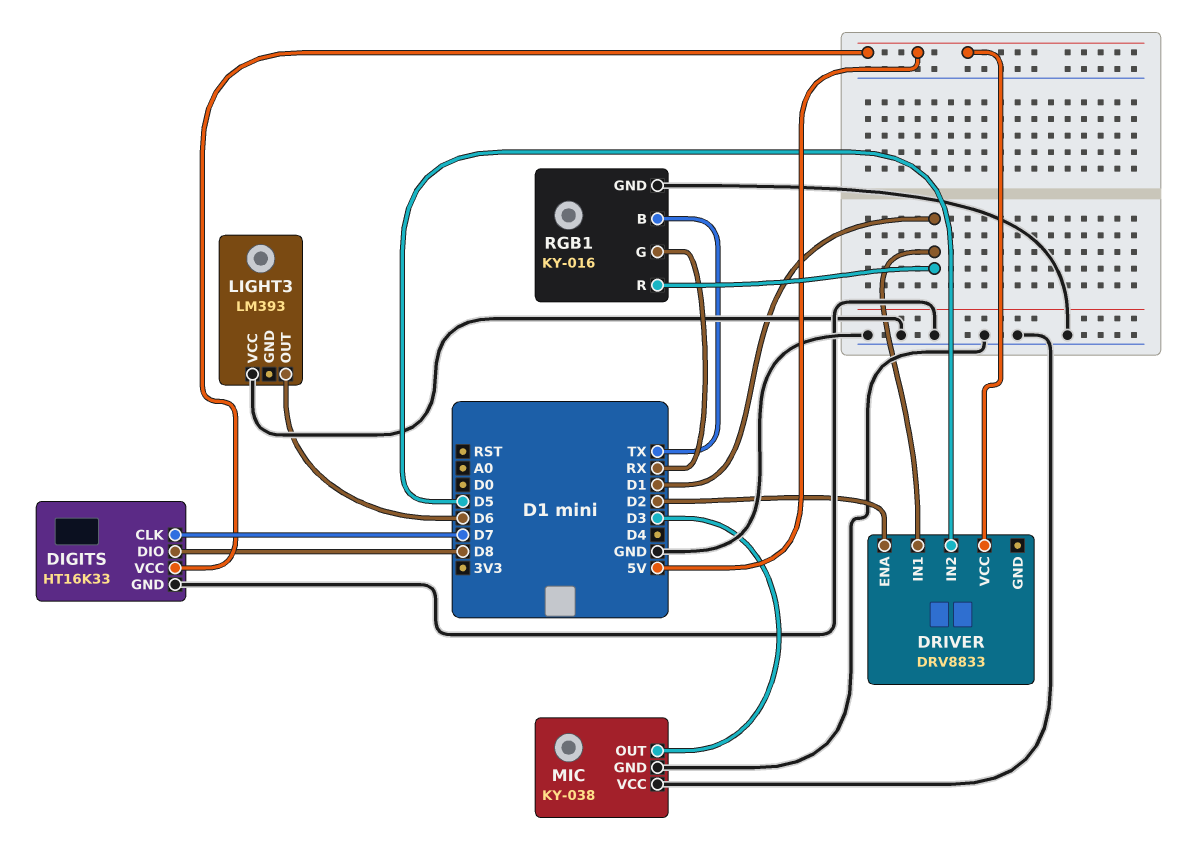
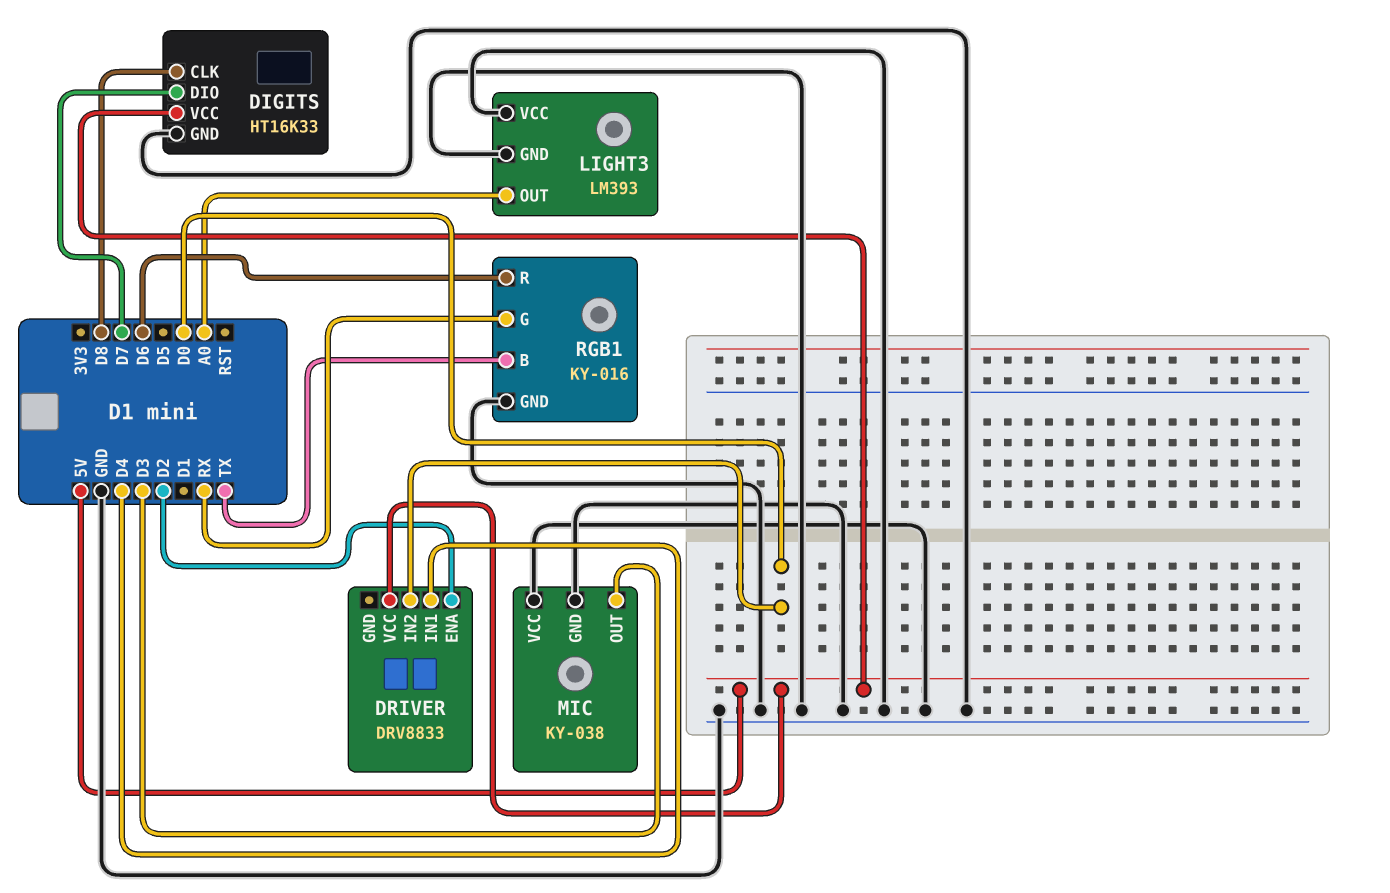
DIGITS pin CLK: D7 -> D8
DIGITS pin DIO: D8 -> D7
DRIVER pin IN1: D1 -> D4
DRIVER pin IN2: D5 -> D0
LIGHT3 pin GND: none -> GND
LIGHT3 pin OUT: D6 -> A0
RGB1 pin R: D1 -> D6

